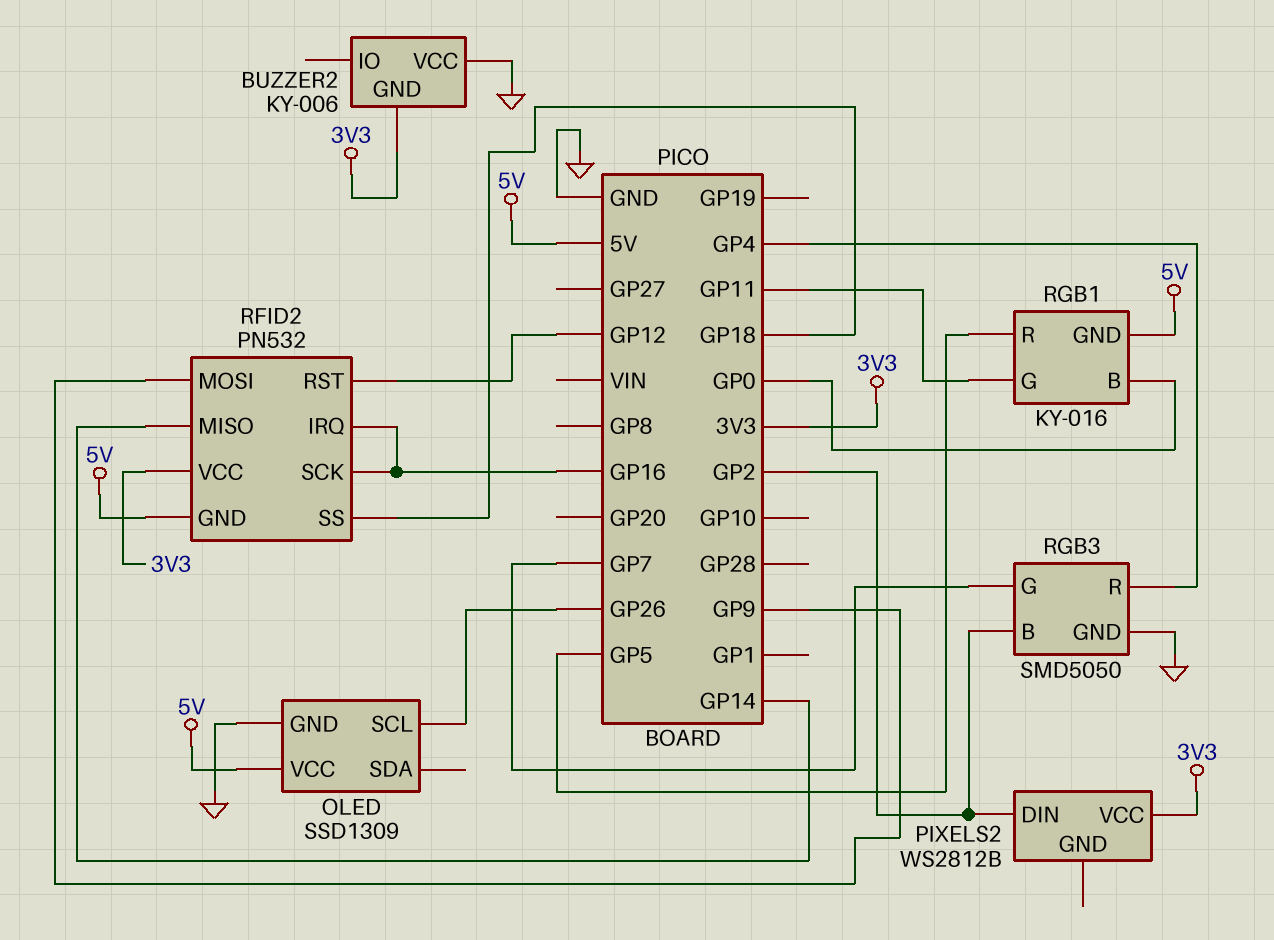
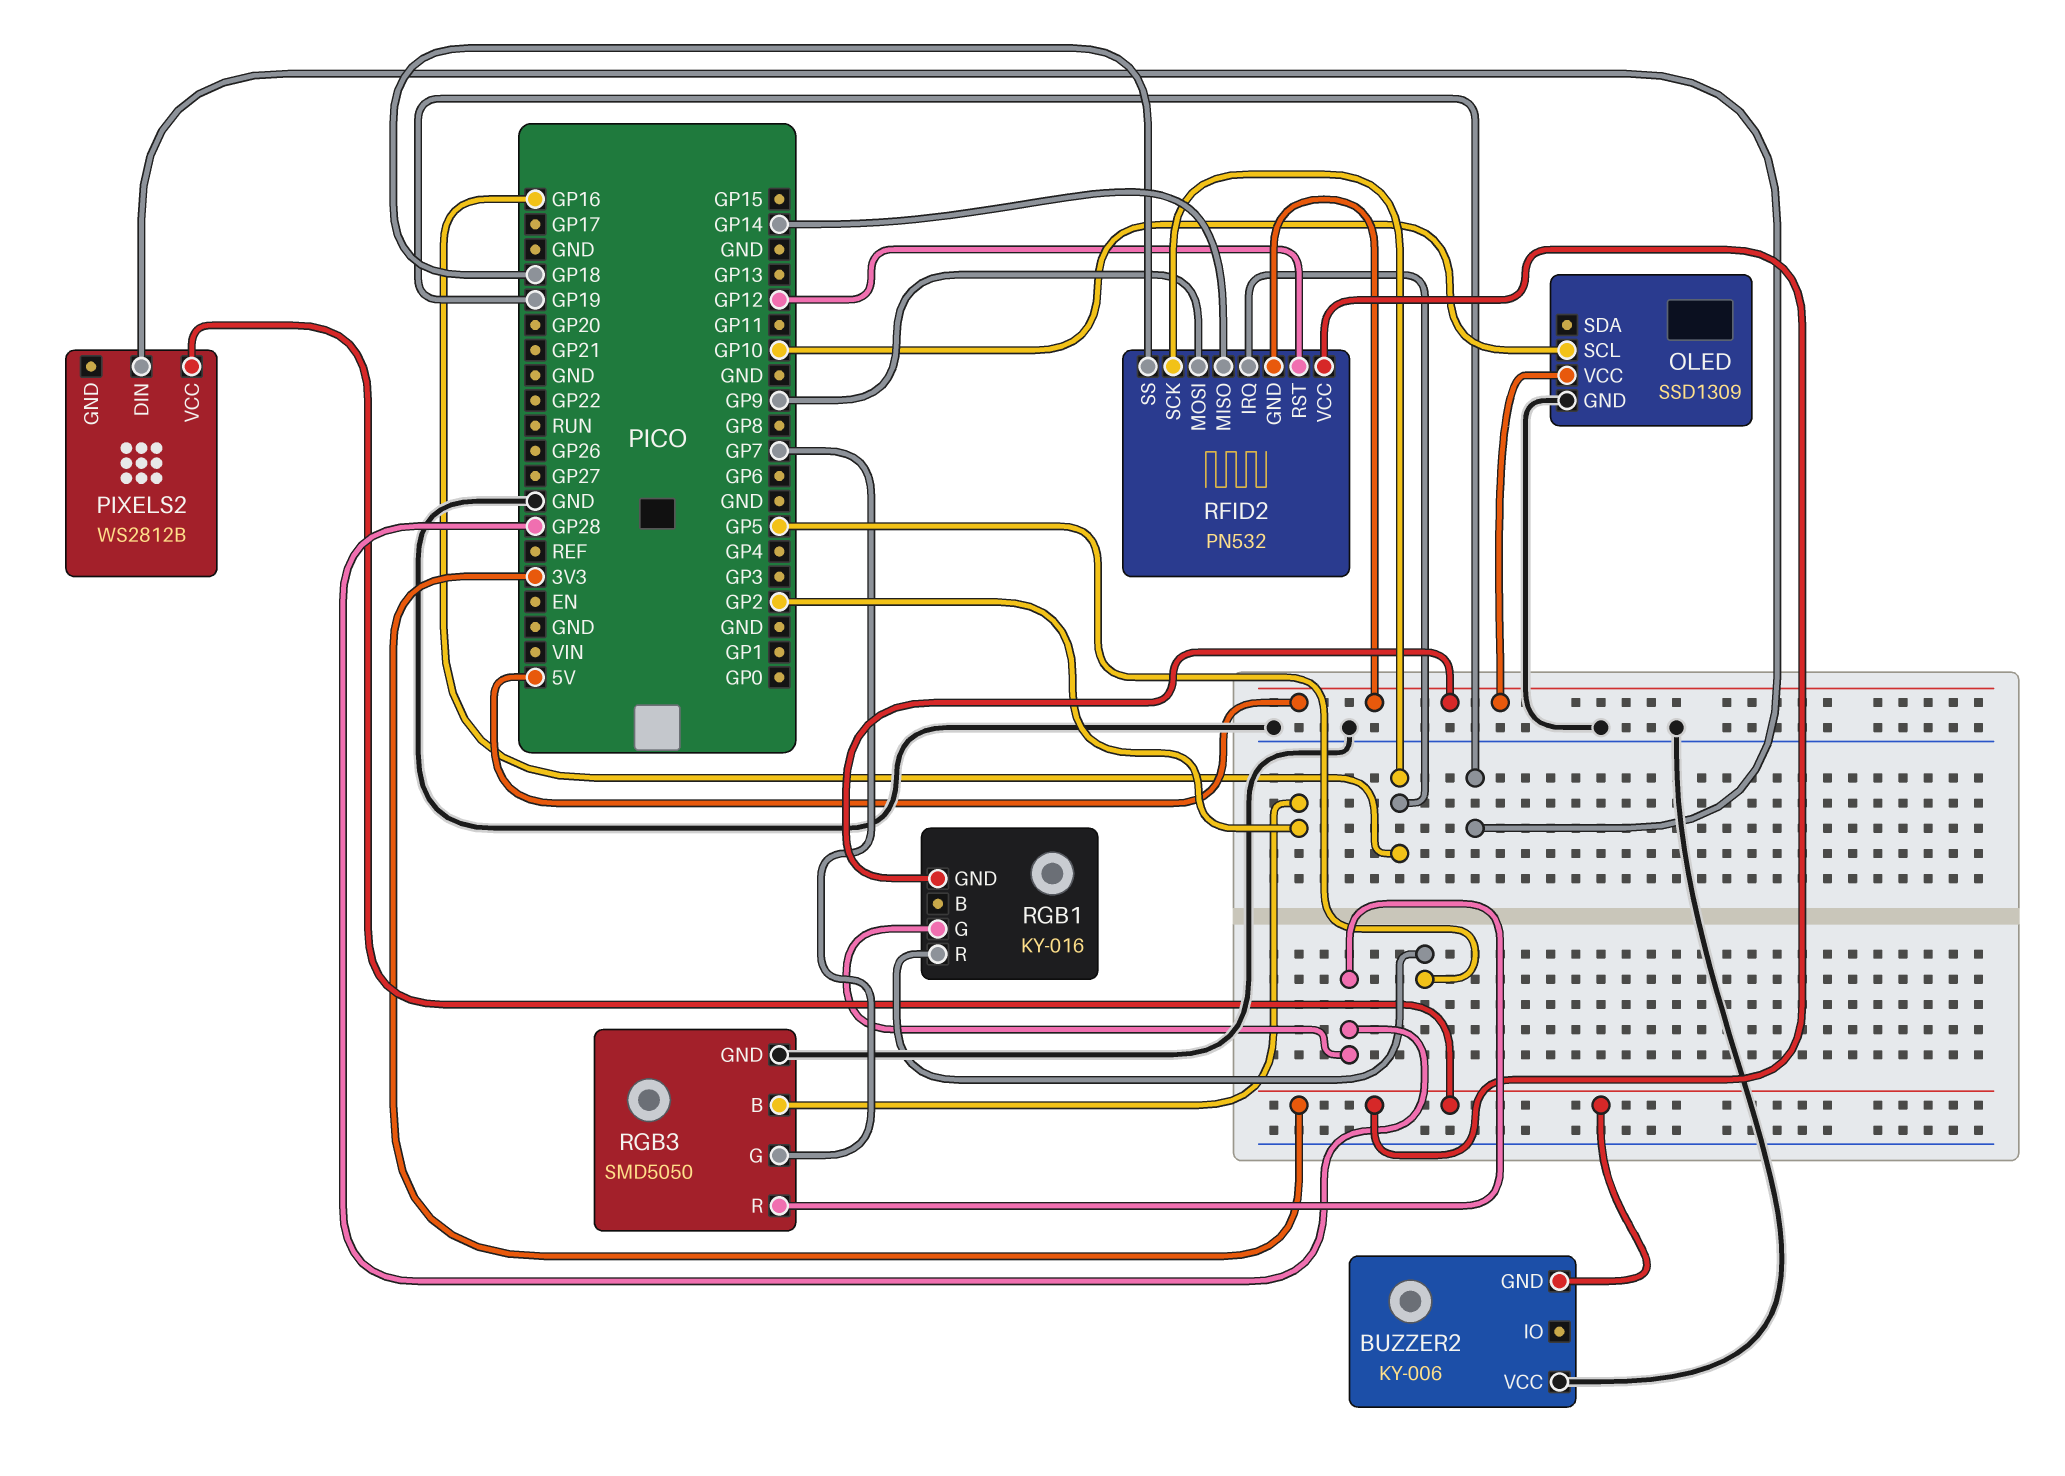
OLED pin SCL: GP26 -> GP10
PIXELS2 pin DIN: GP2 -> GP19
RGB1 pin B: GP0 -> none
RGB1 pin G: GP11 -> GP28
RGB3 pin R: GP4 -> GP28

